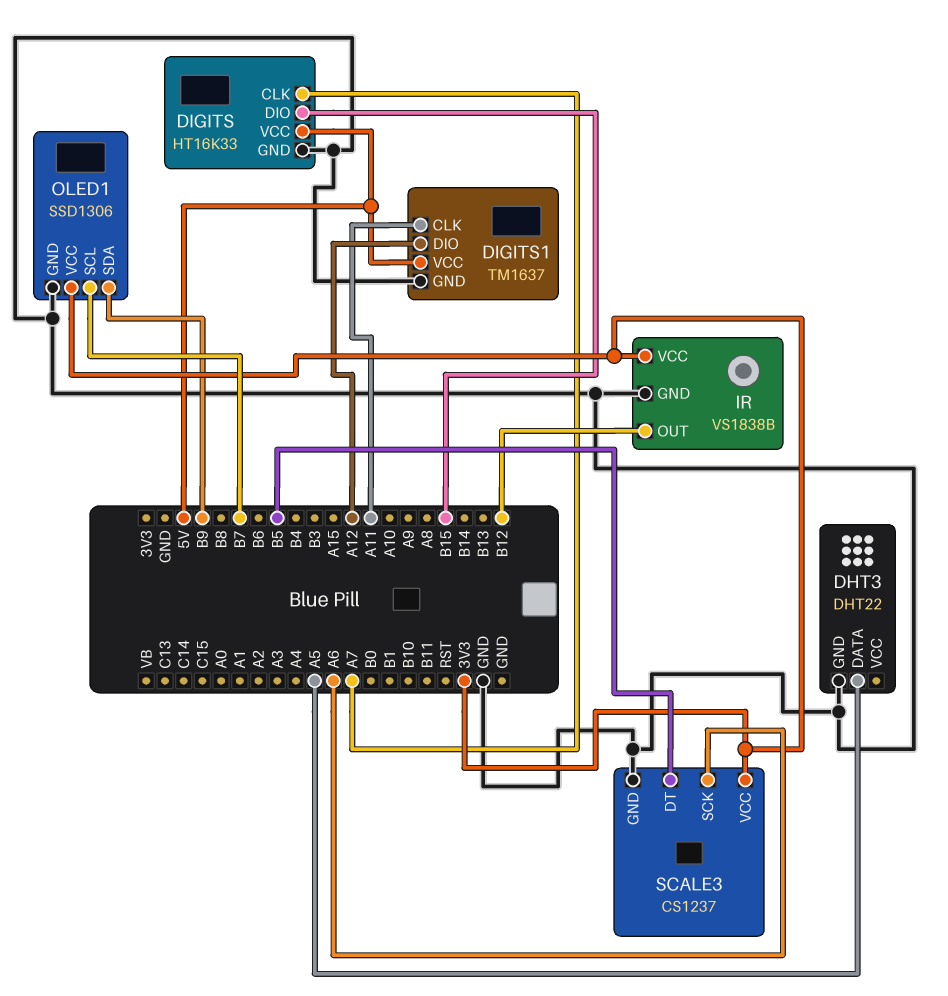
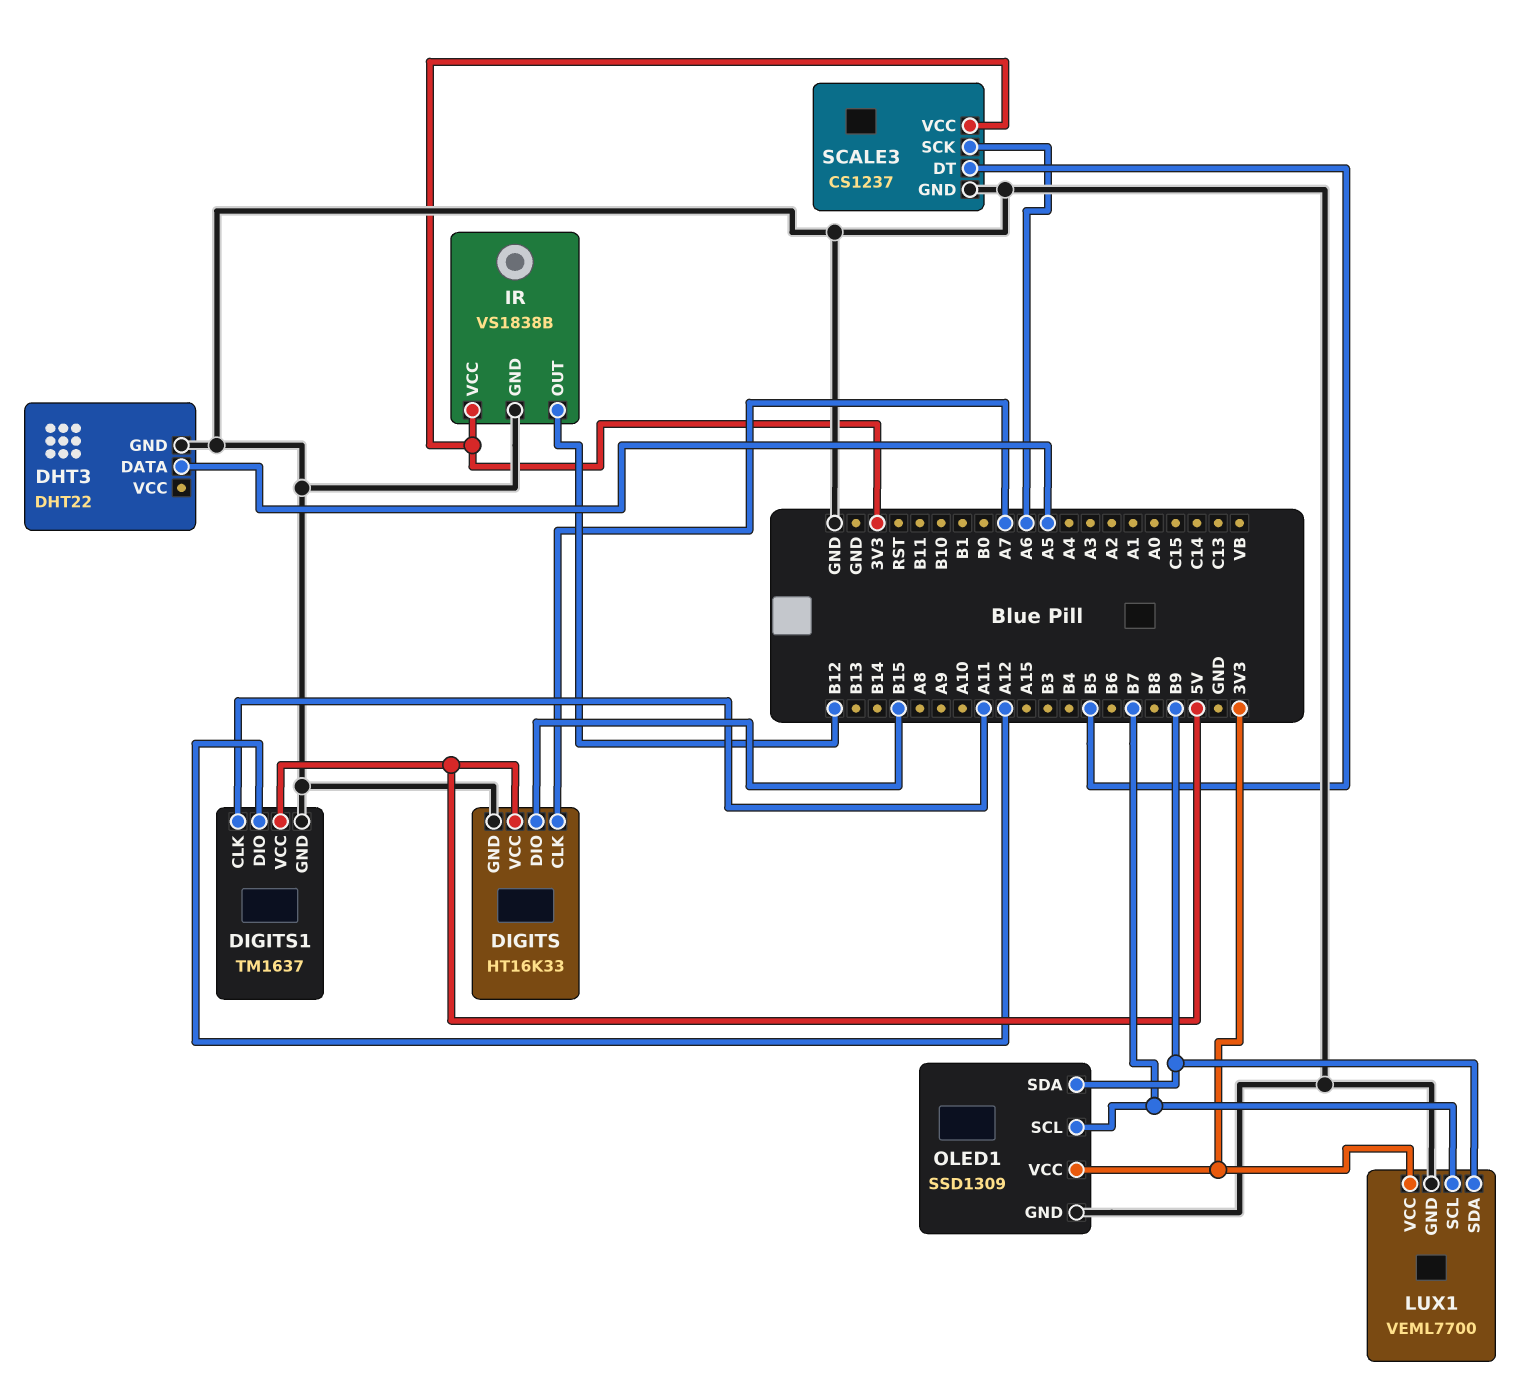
LUX1: none -> VEML7700
LUX1 pin GND: none -> GND
LUX1 pin SCL: none -> B7
LUX1 pin SDA: none -> B9
LUX1 pin VCC: none -> 3V3
OLED1: SSD1306 -> SSD1309

